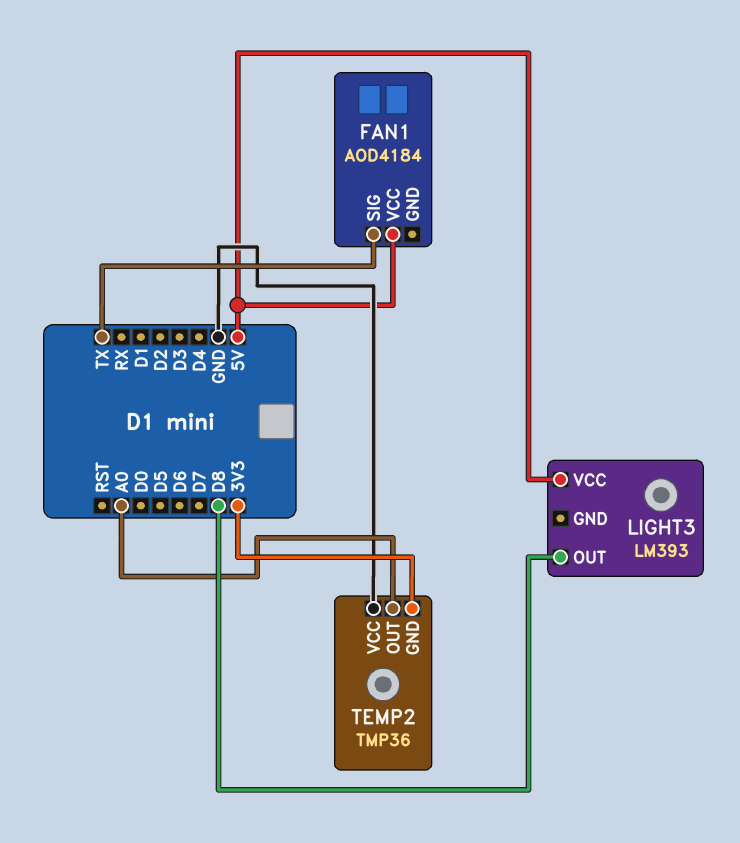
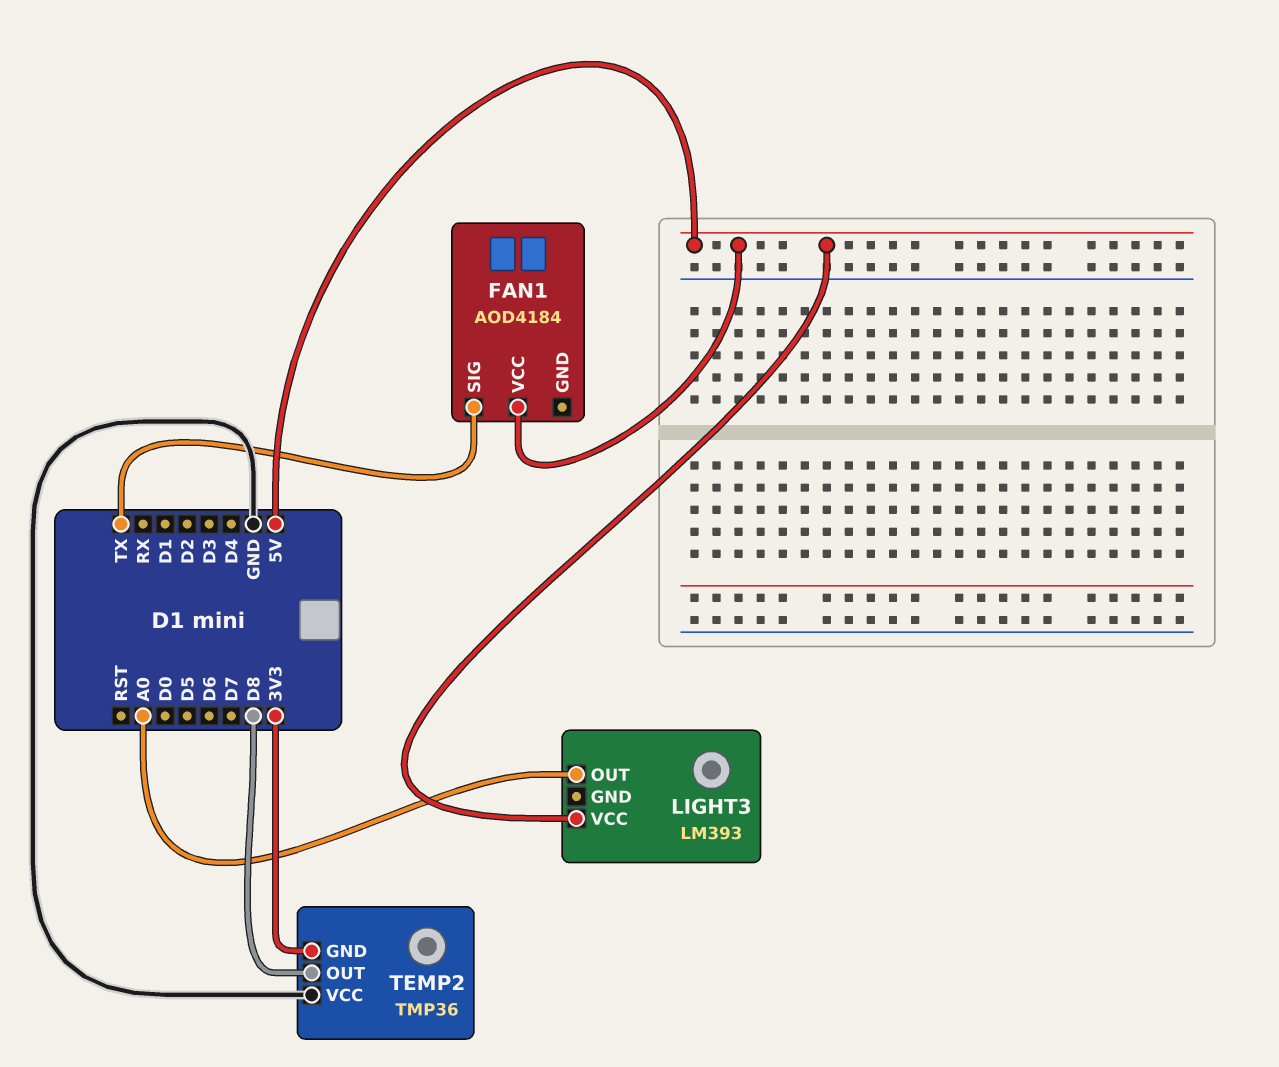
LIGHT3 pin OUT: D8 -> A0
TEMP2 pin OUT: A0 -> D8

